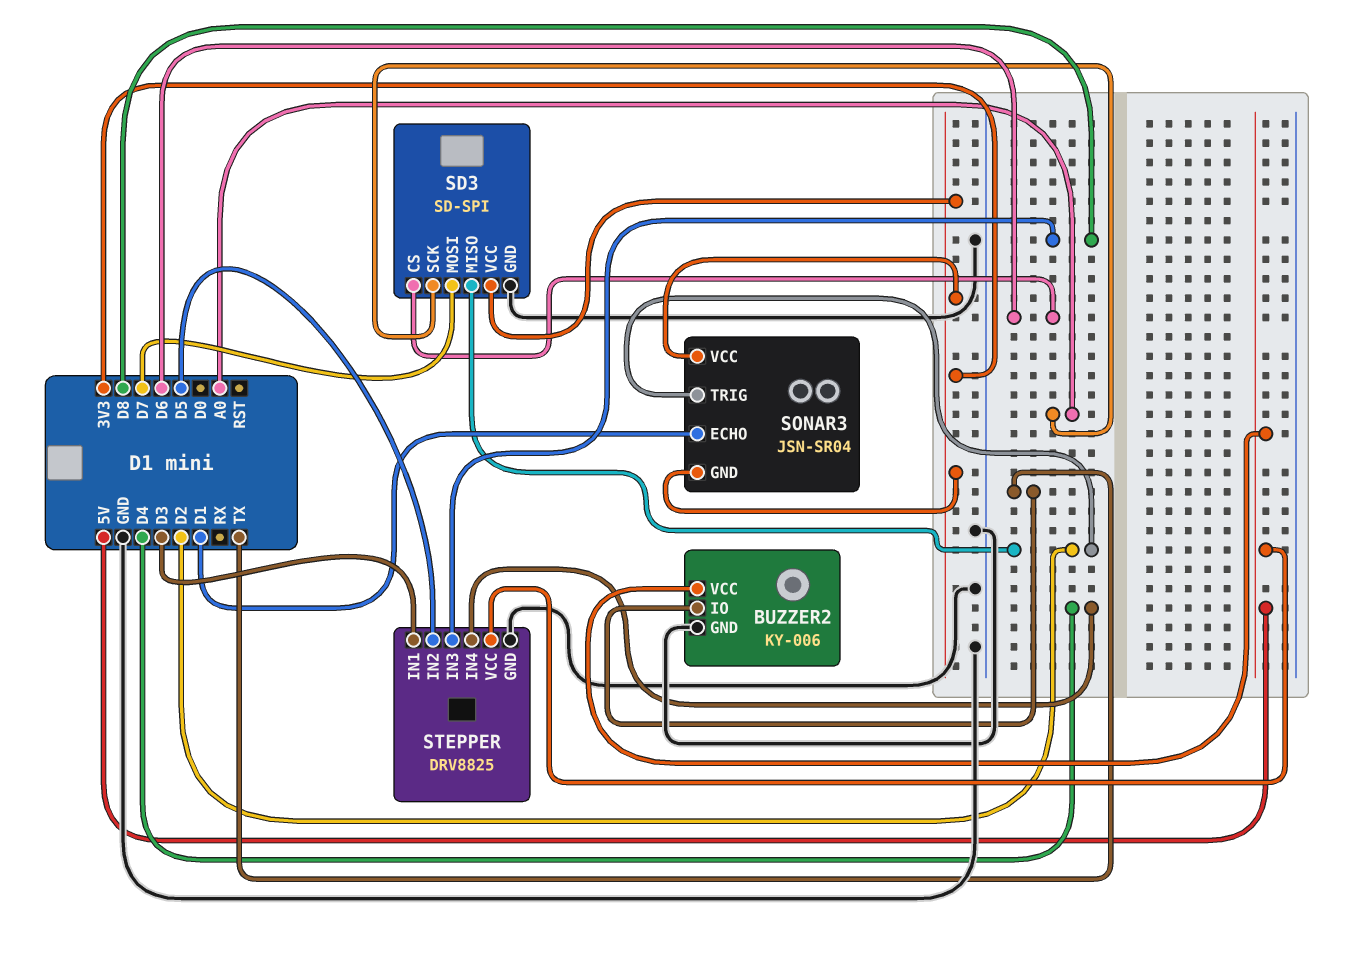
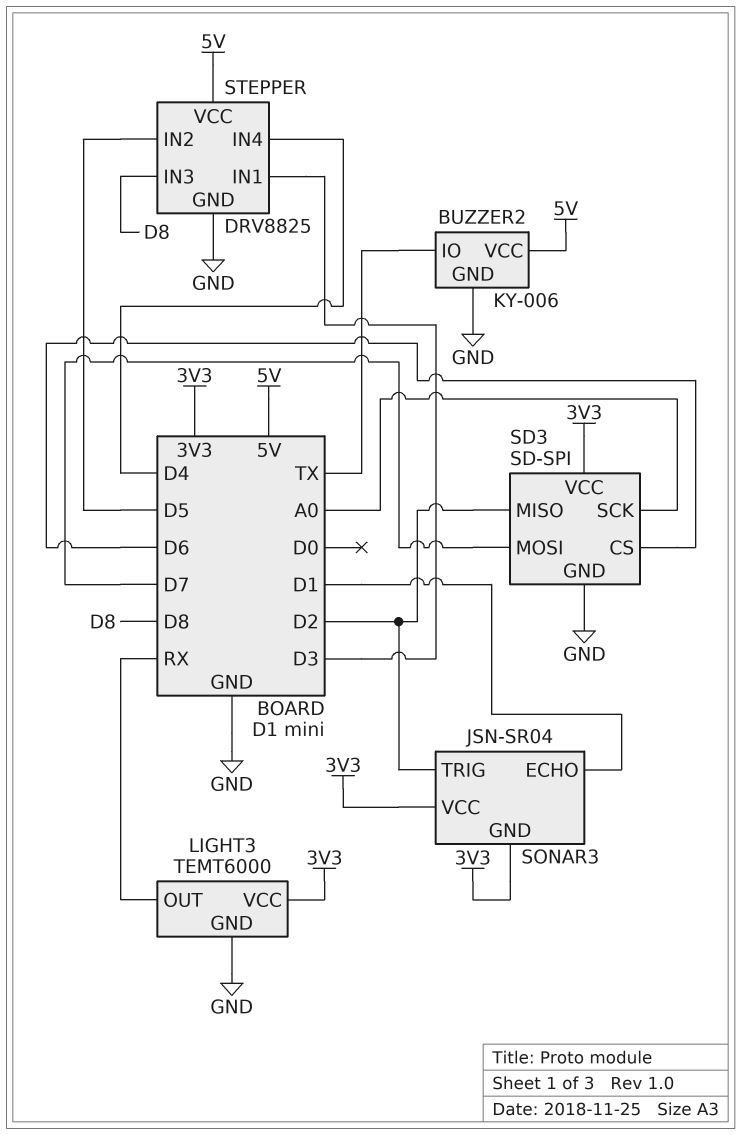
LIGHT3: none -> TEMT6000
LIGHT3 pin GND: none -> GND
LIGHT3 pin OUT: none -> RX
LIGHT3 pin VCC: none -> 3V3

